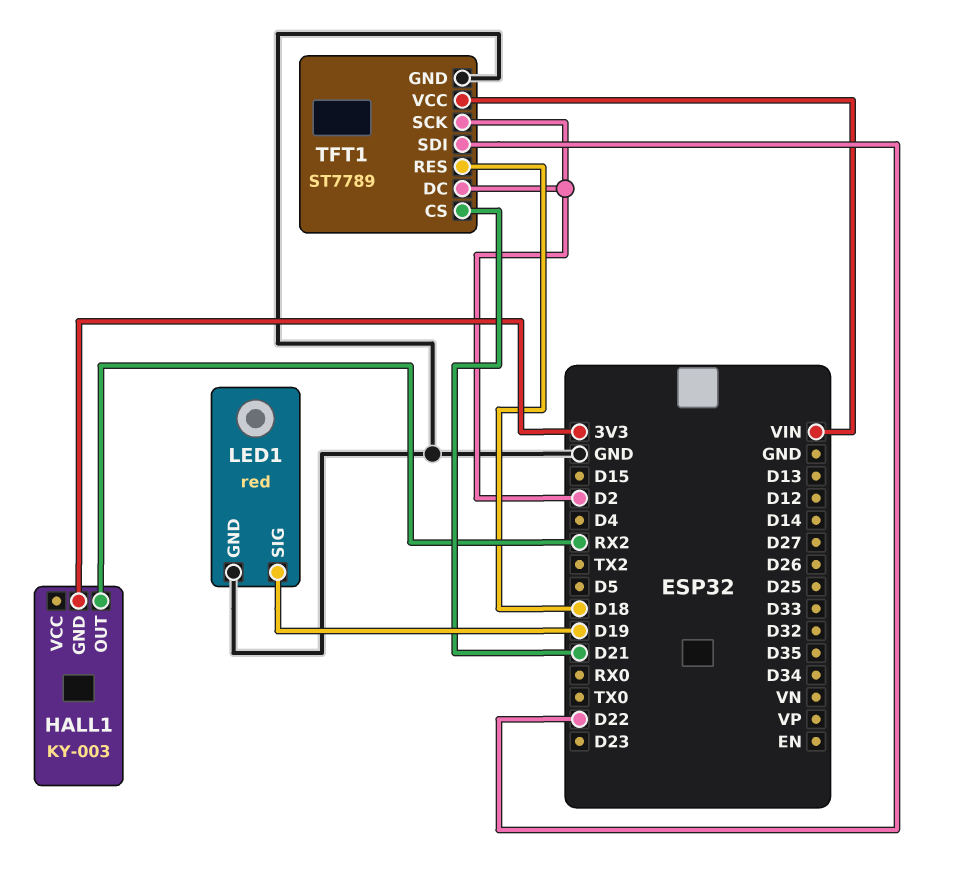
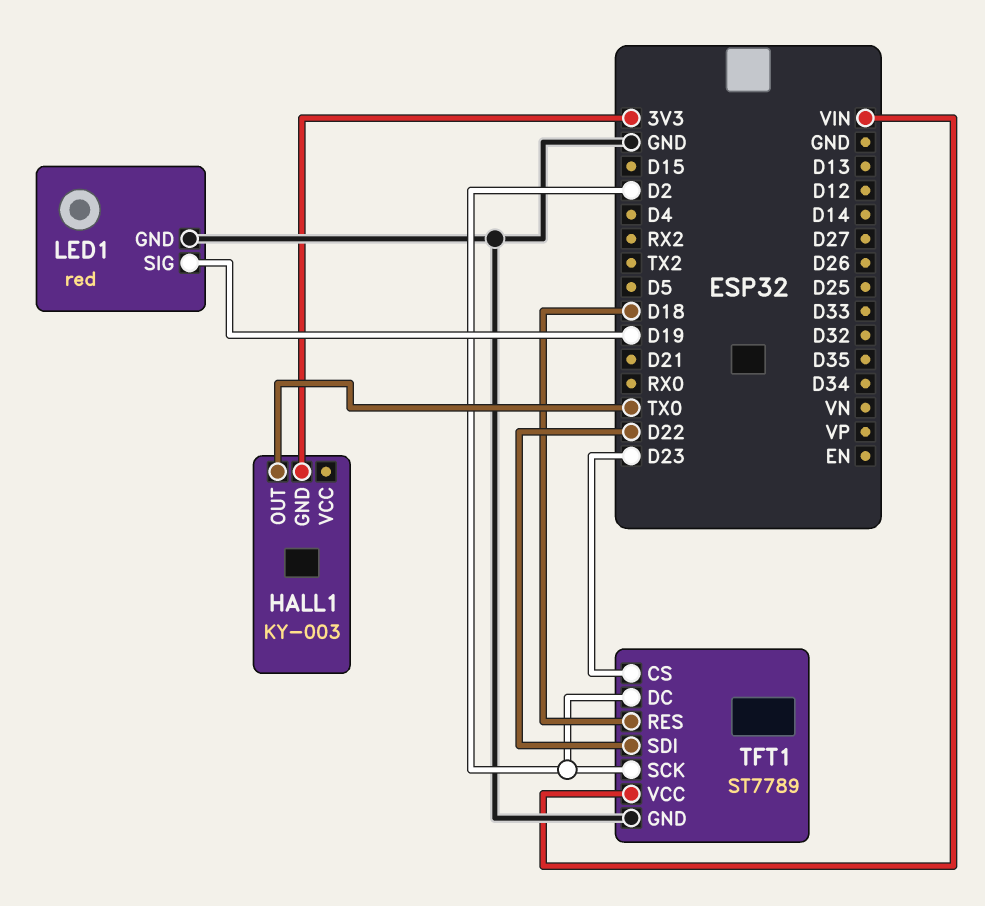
HALL1 pin OUT: RX2 -> TX0
TFT1 pin CS: D21 -> D23

